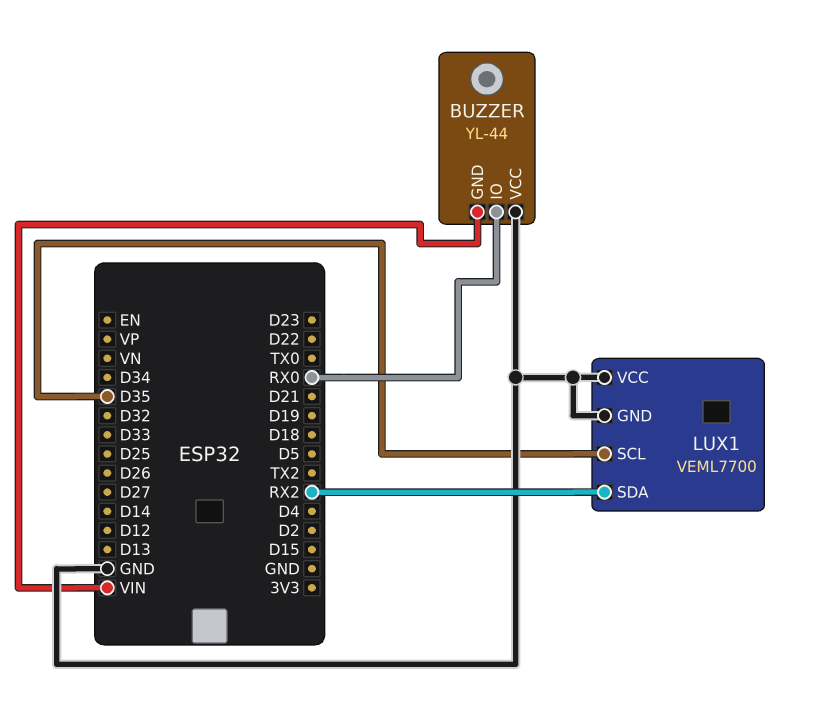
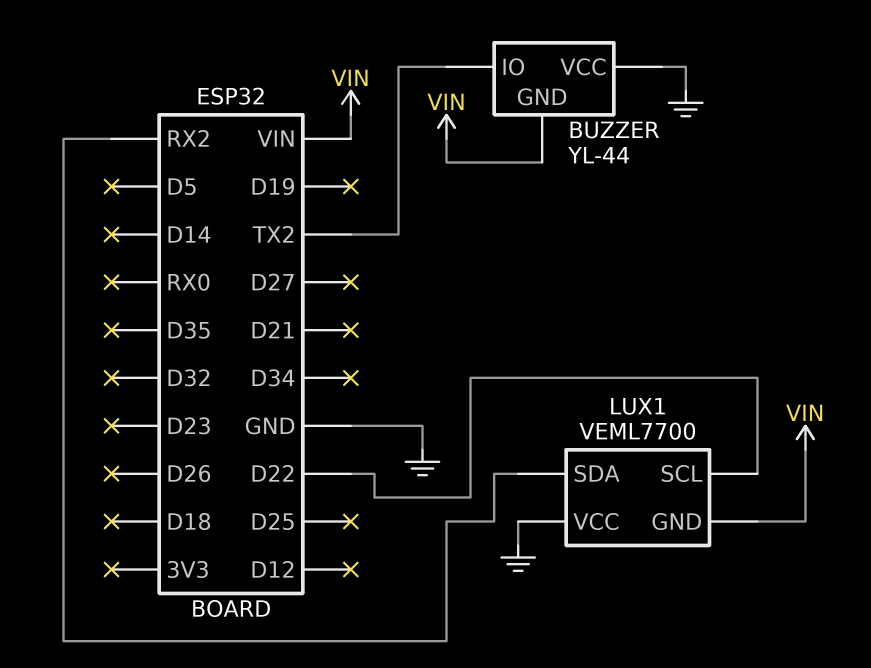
BUZZER pin IO: RX0 -> TX2
LUX1 pin GND: GND -> VIN
LUX1 pin SCL: D35 -> D22

